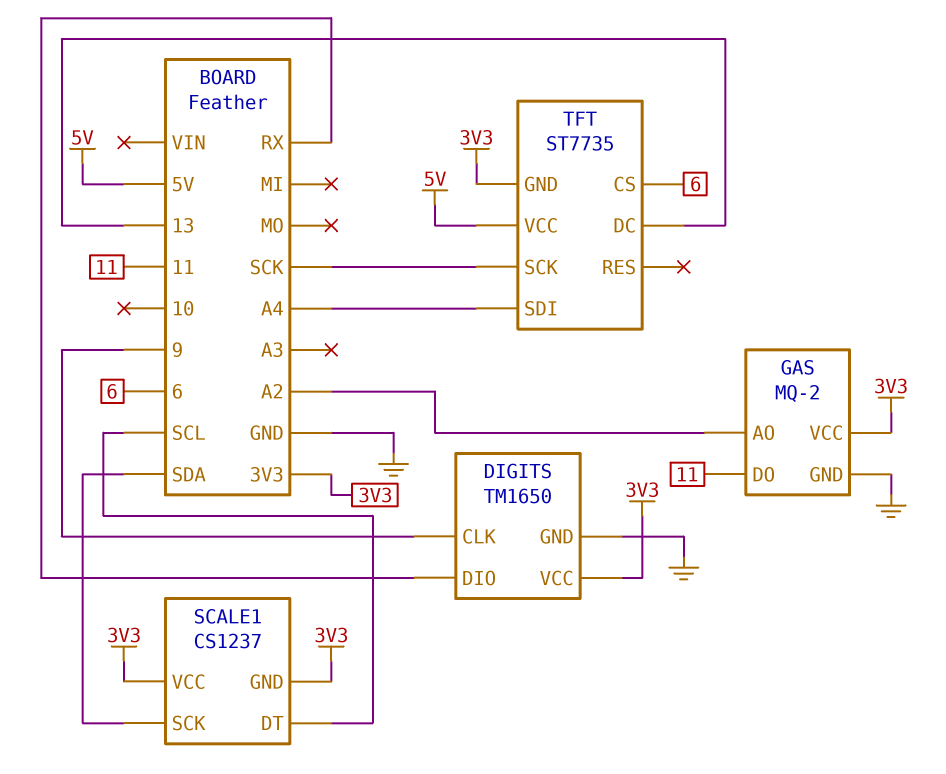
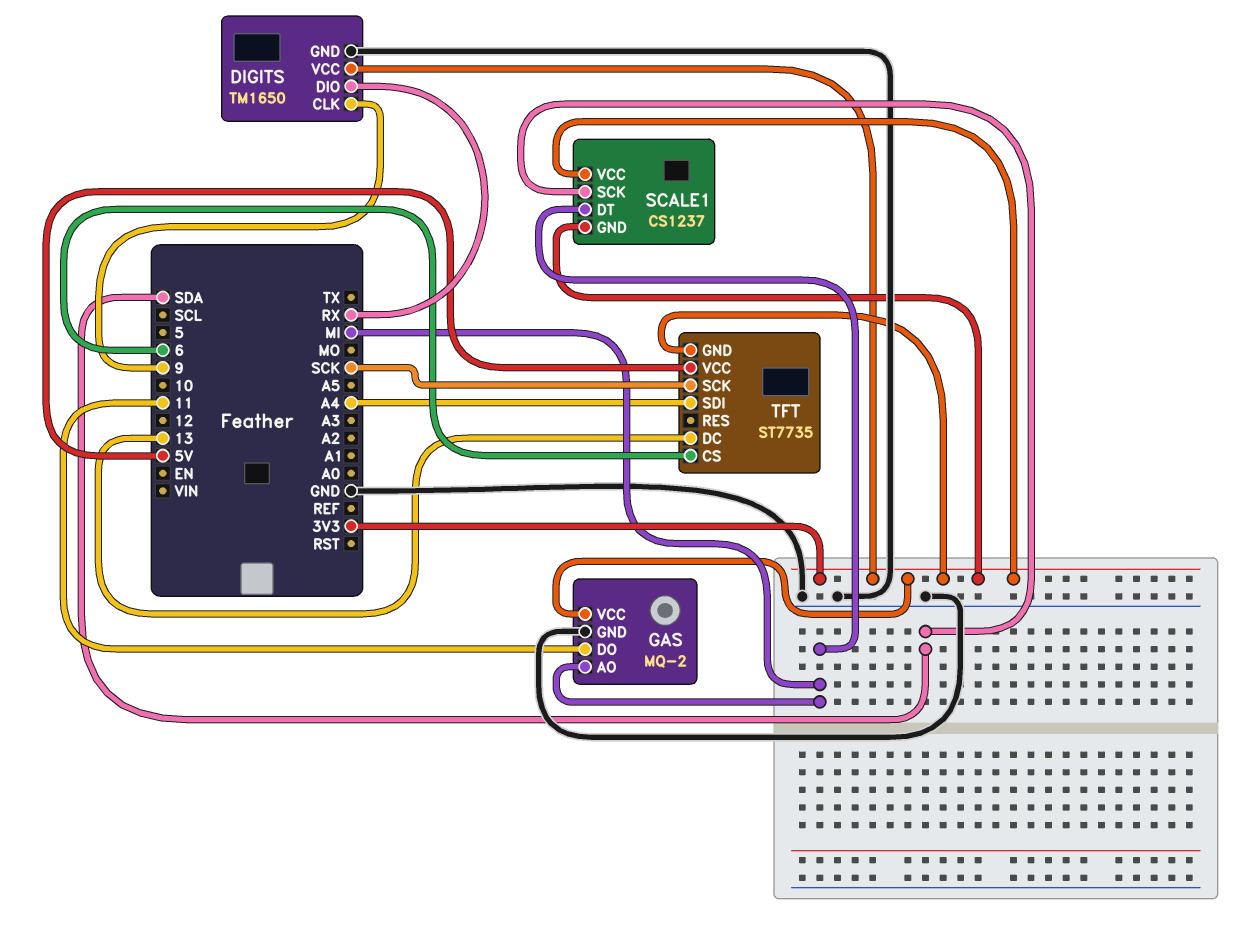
GAS pin AO: A2 -> MI
SCALE1 pin DT: SCL -> MI

